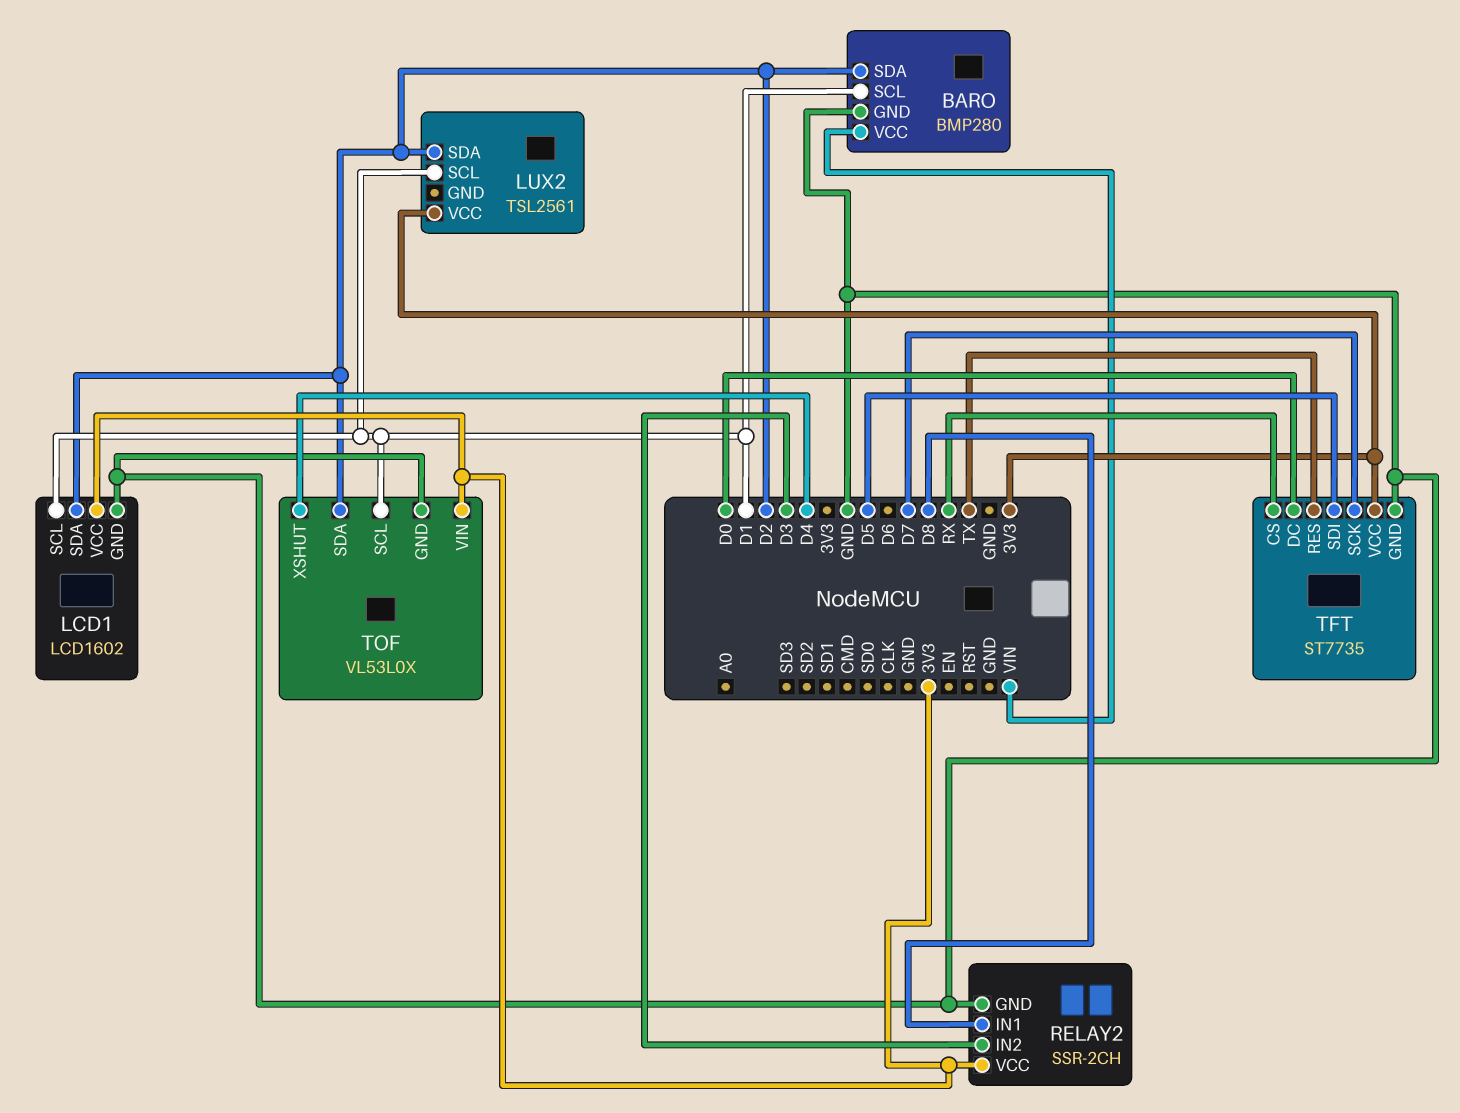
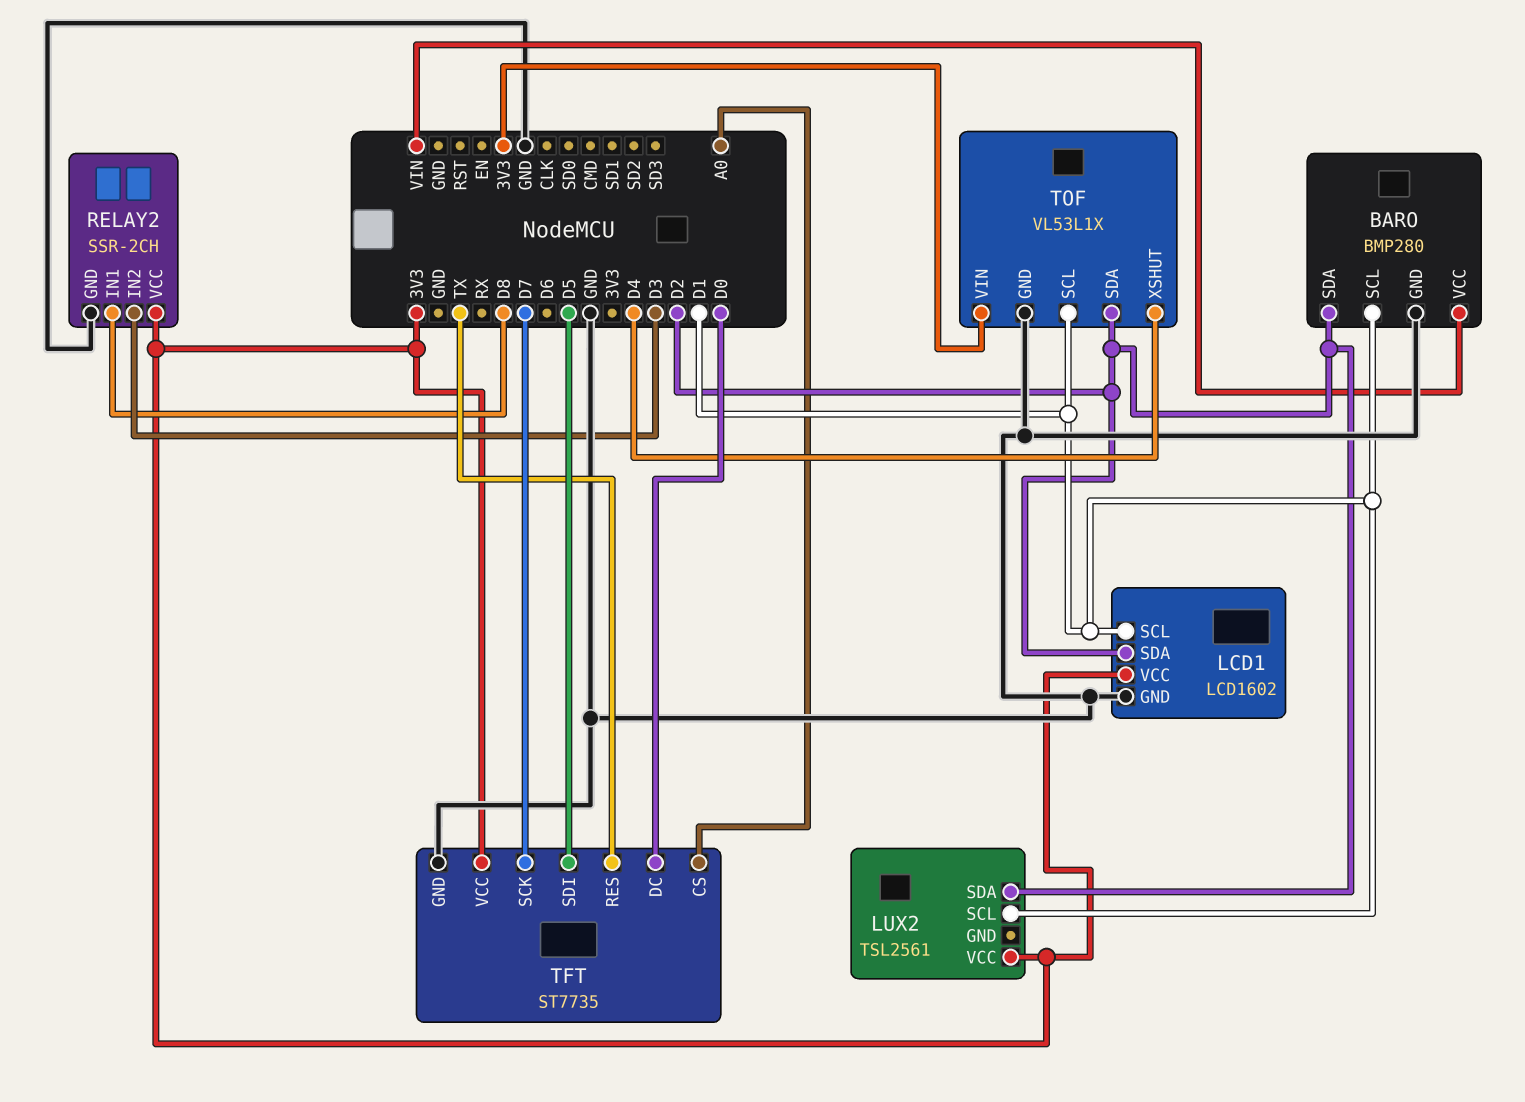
TFT pin CS: RX -> A0
TOF: VL53L0X -> VL53L1X

